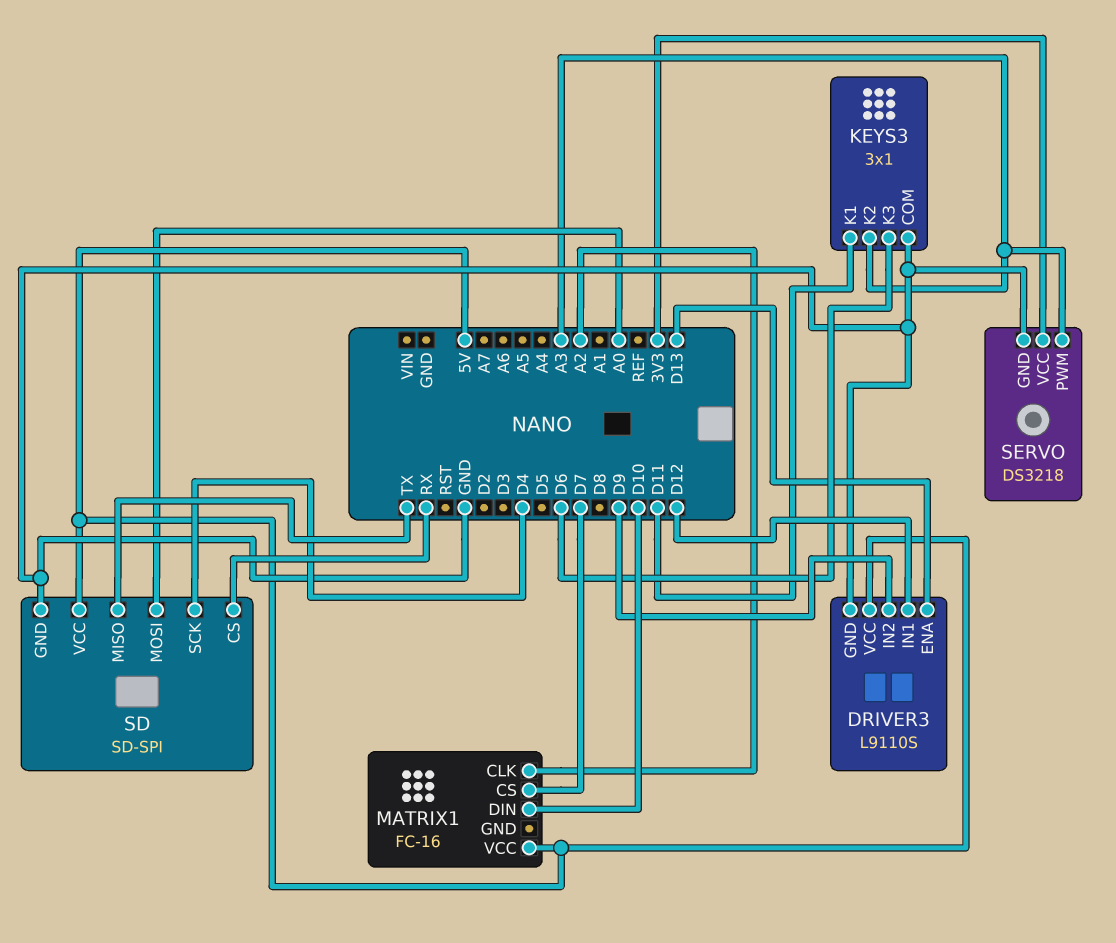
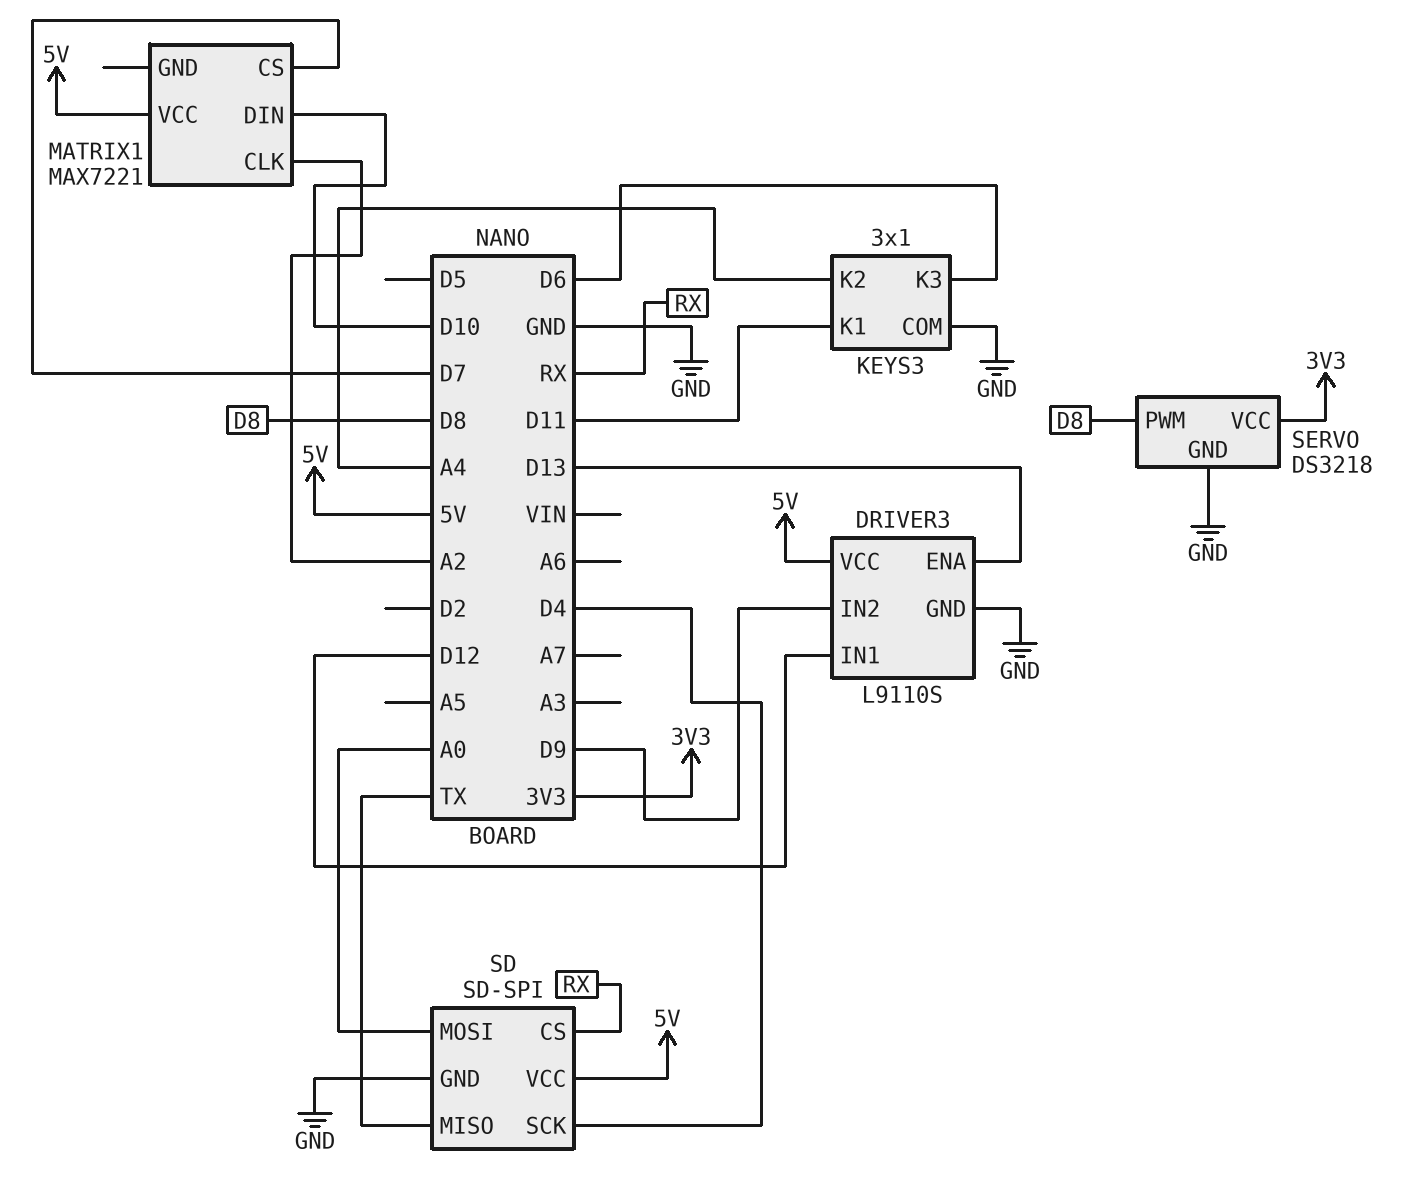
KEYS3 pin K2: A3 -> A4
MATRIX1: FC-16 -> MAX7221
SERVO pin PWM: A3 -> D8

